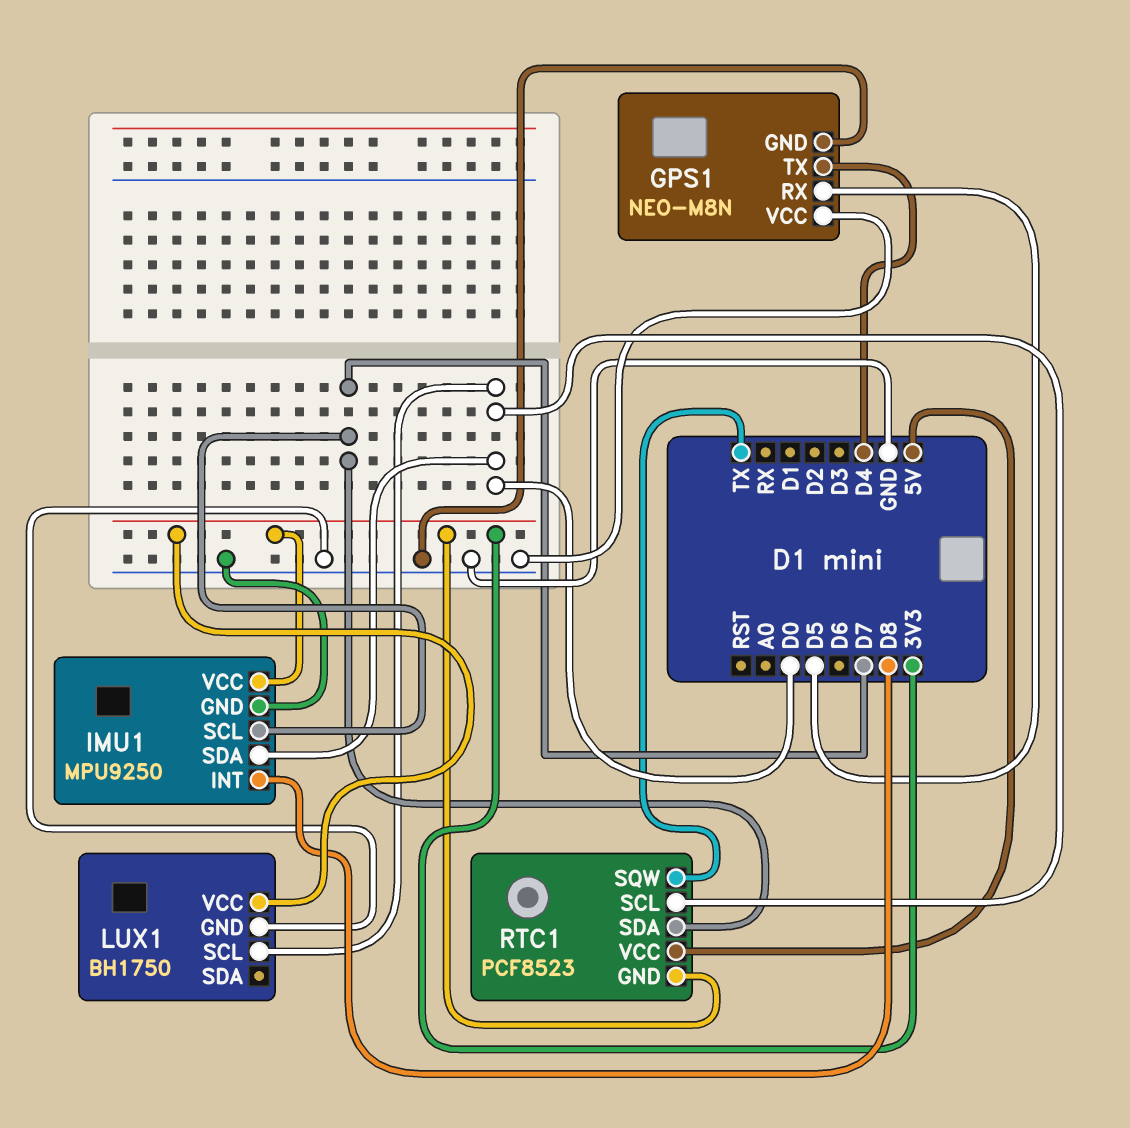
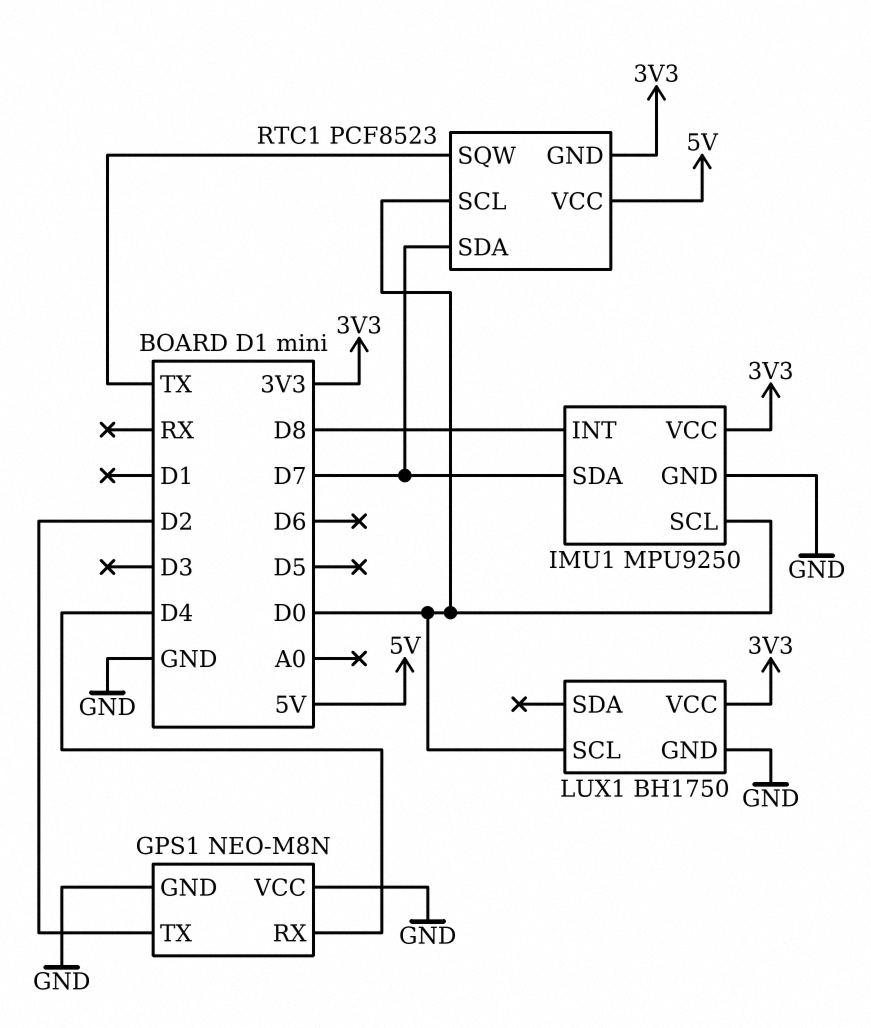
GPS1 pin RX: D5 -> D4
GPS1 pin TX: D4 -> D2
IMU1 pin SCL: D7 -> D0
IMU1 pin SDA: D0 -> D7

